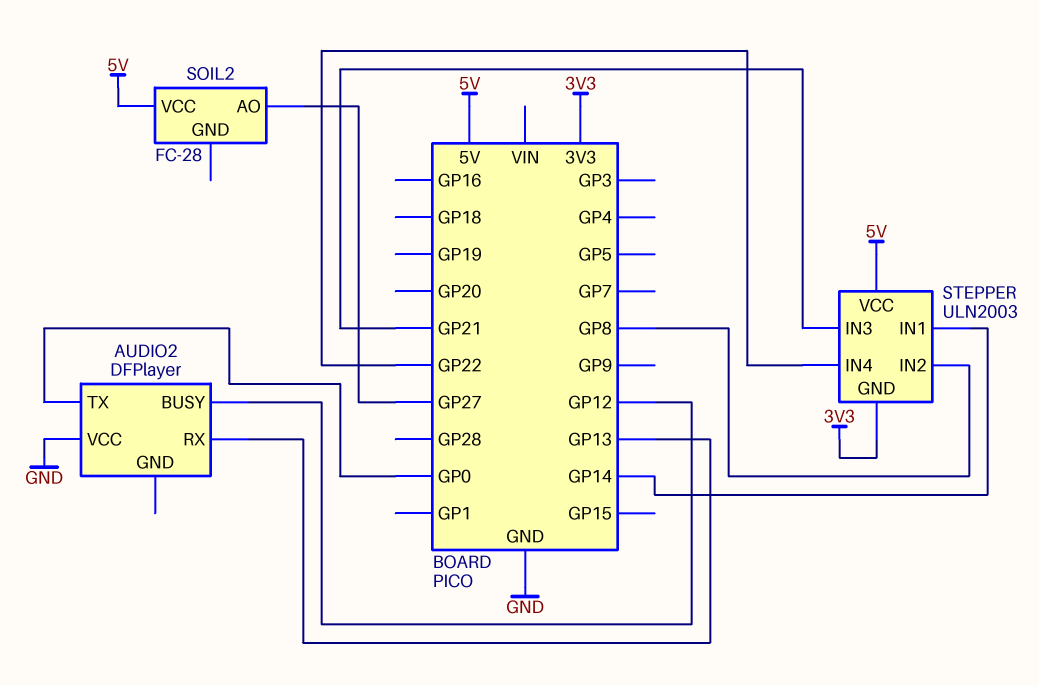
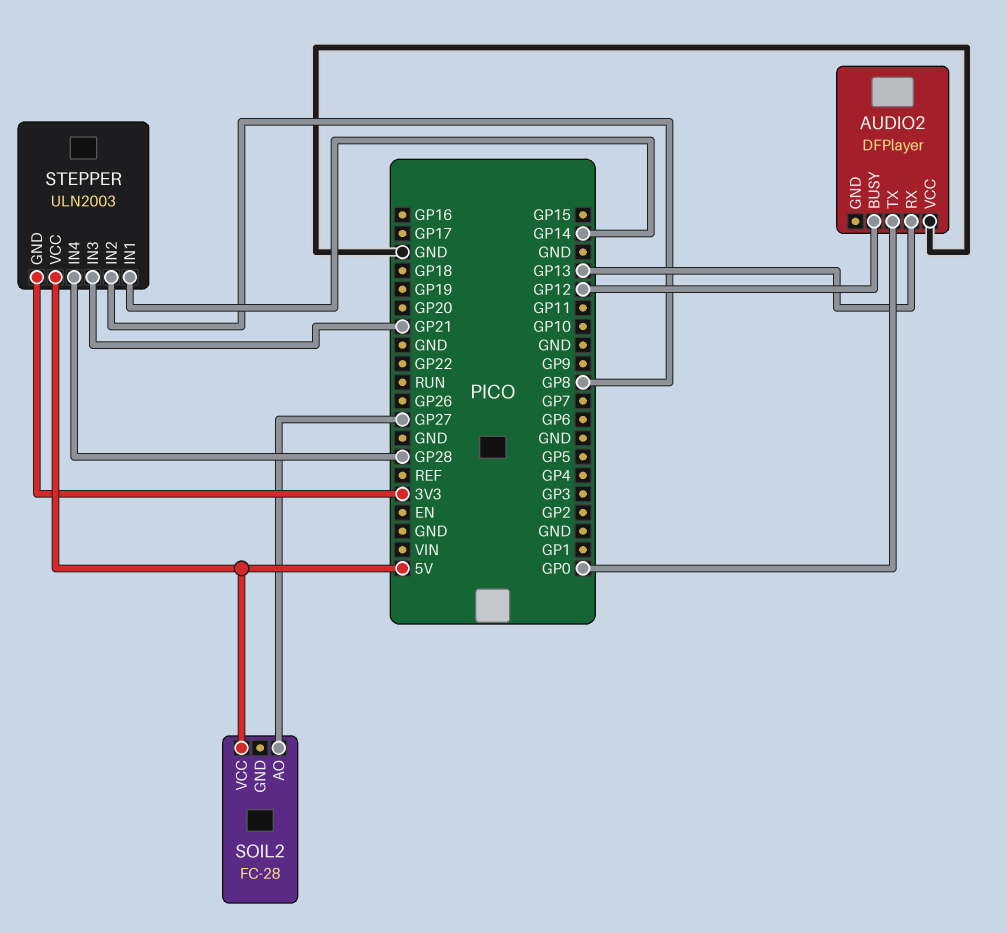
STEPPER pin IN4: GP22 -> GP28

